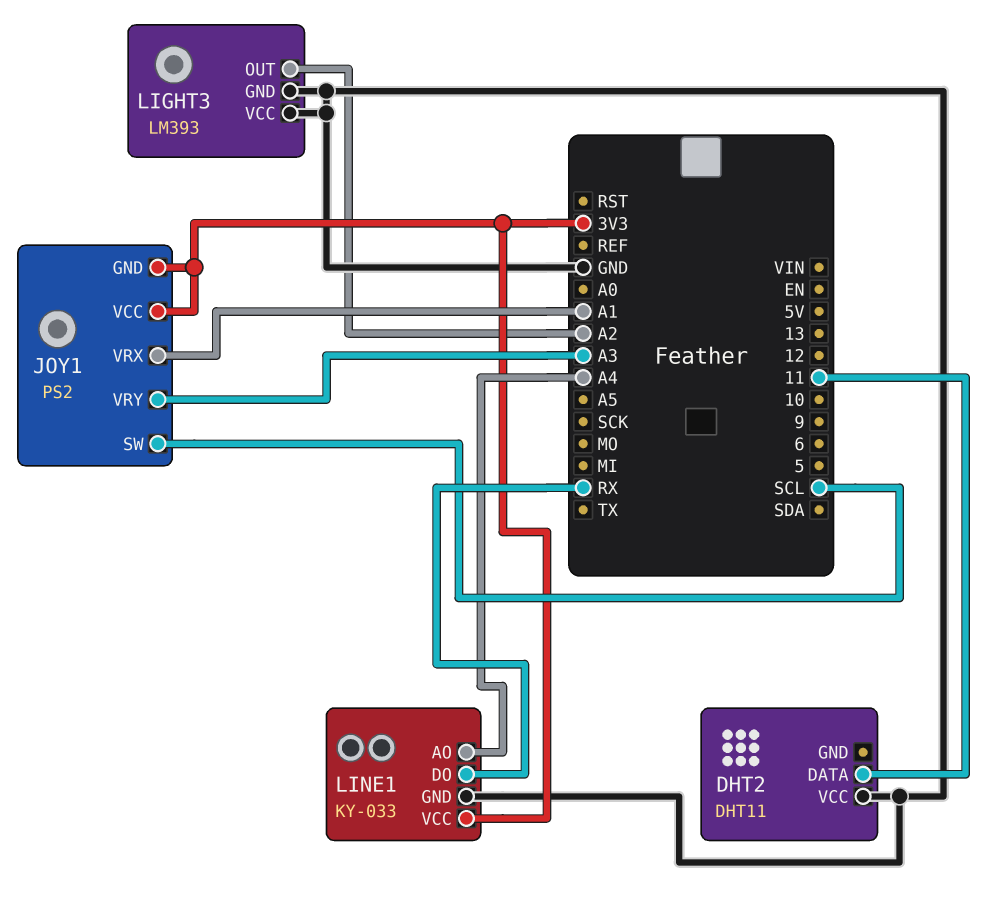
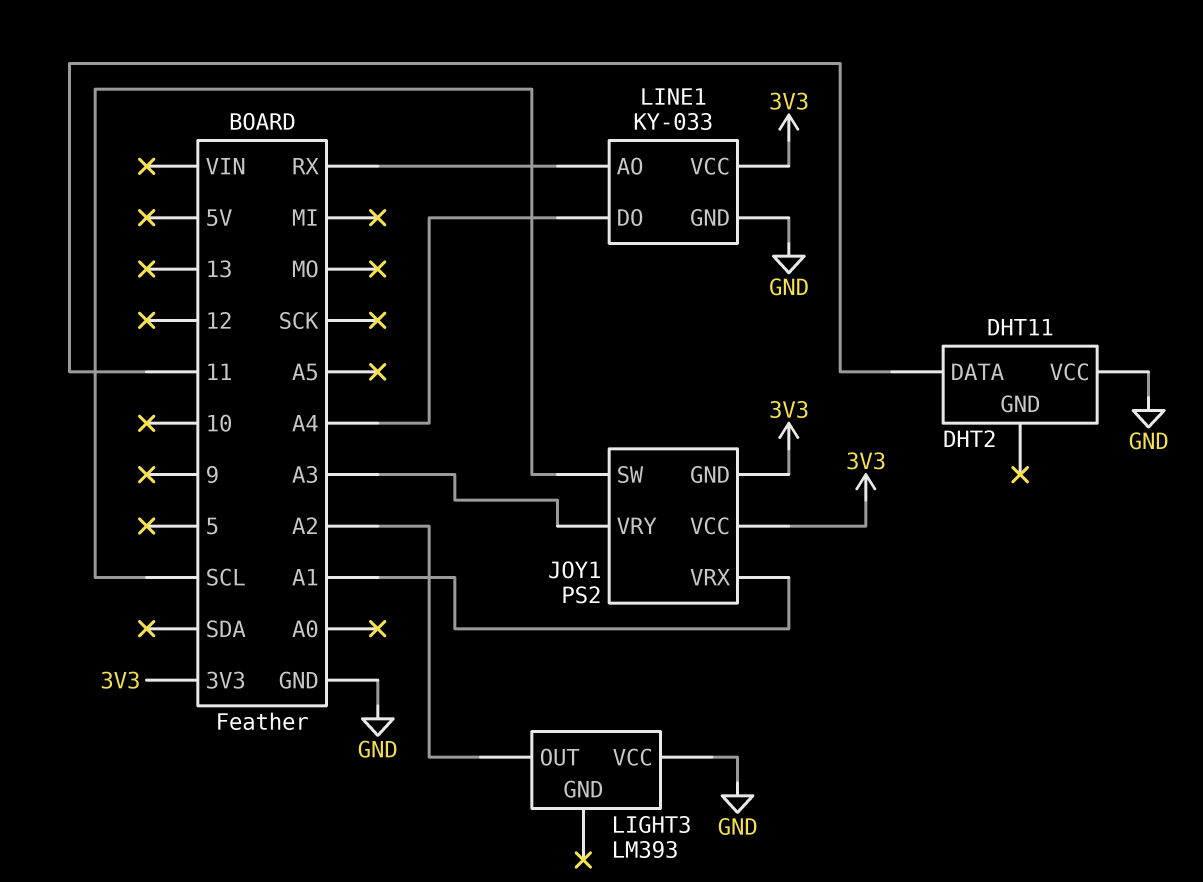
LIGHT3 pin GND: GND -> none
LINE1 pin AO: A4 -> RX
LINE1 pin DO: RX -> A4

